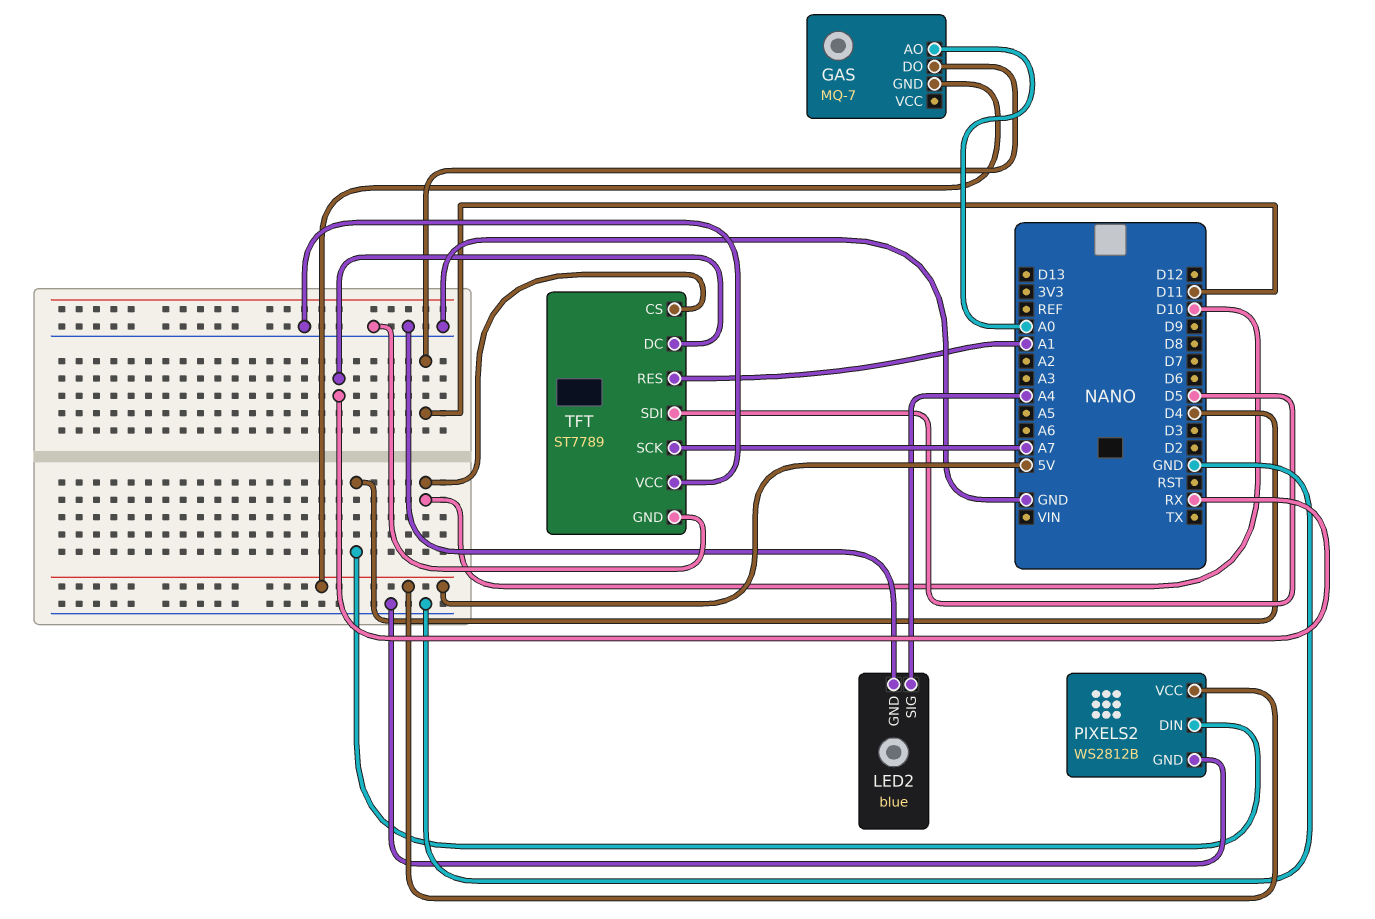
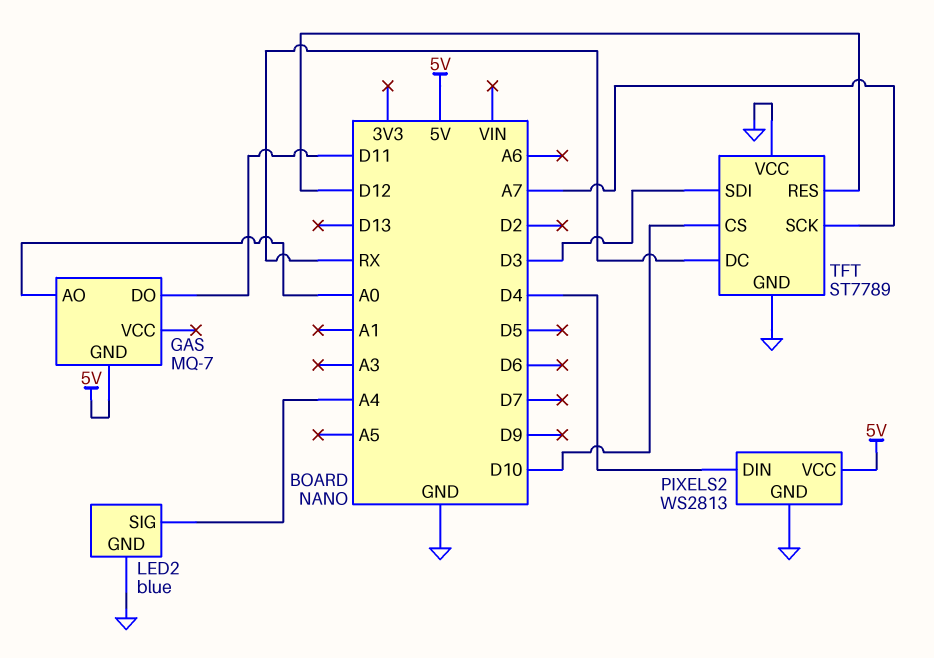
PIXELS2: WS2812B -> WS2813
TFT pin RES: A1 -> D12
TFT pin SDI: D5 -> D3

